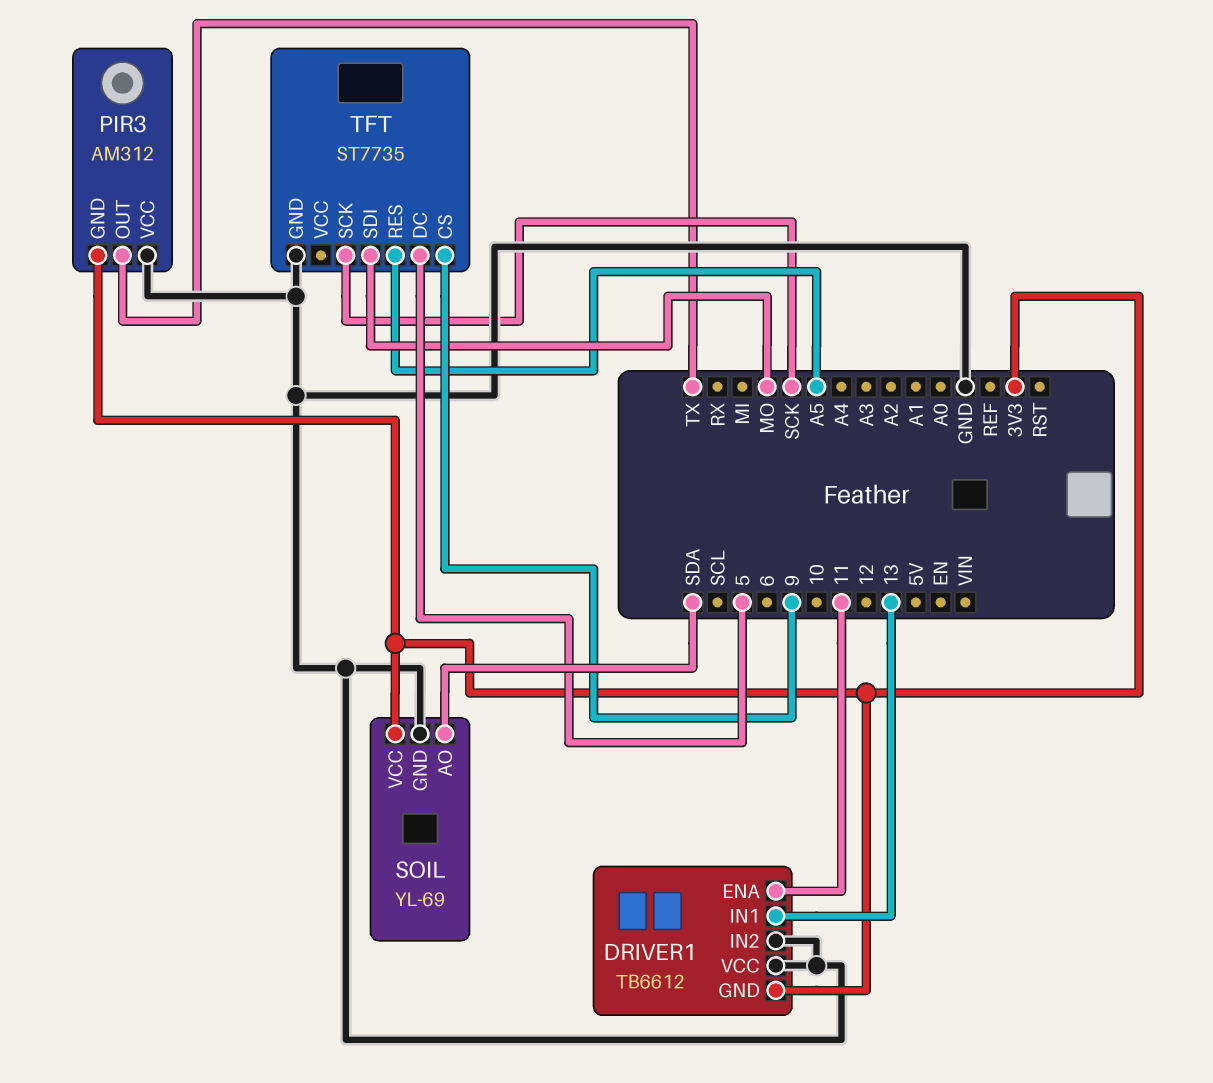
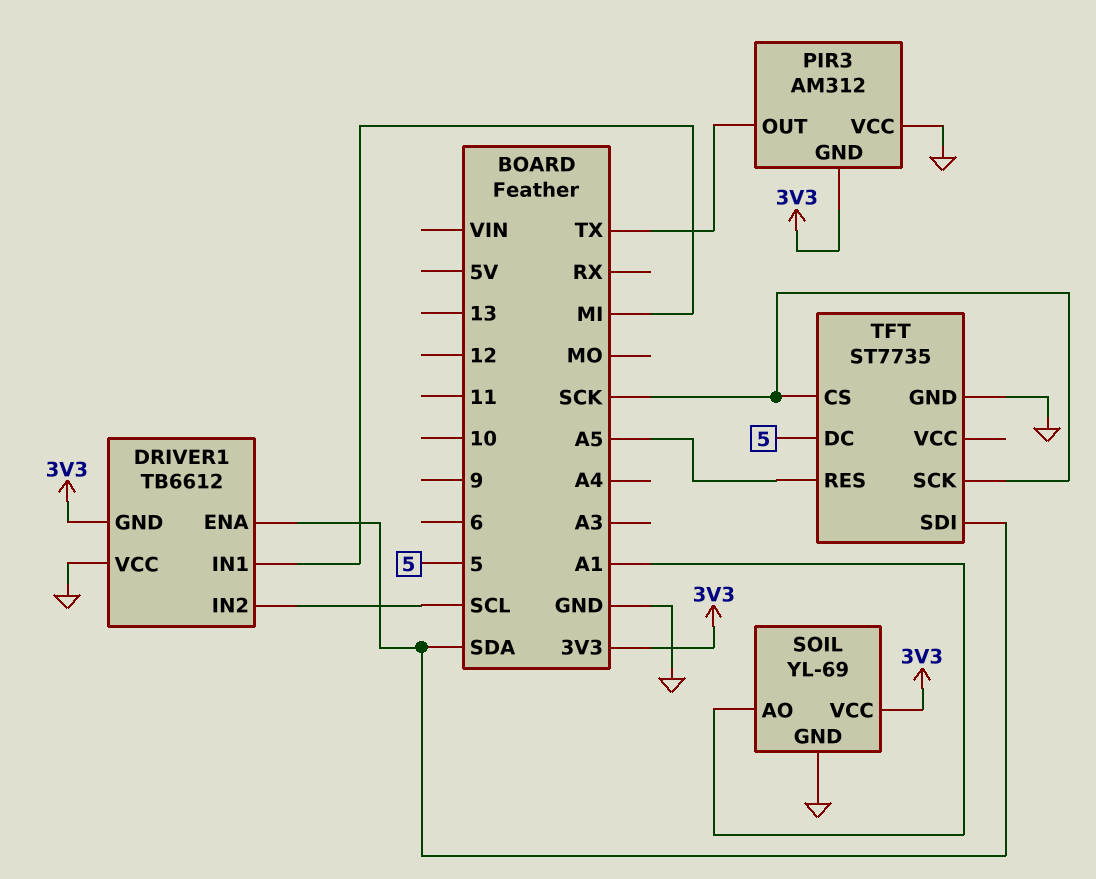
DRIVER1 pin ENA: 11 -> SDA
DRIVER1 pin IN1: 13 -> MI
DRIVER1 pin IN2: GND -> SCL
SOIL pin AO: SDA -> A1
TFT pin CS: 9 -> SCK
TFT pin SDI: MO -> SDA

